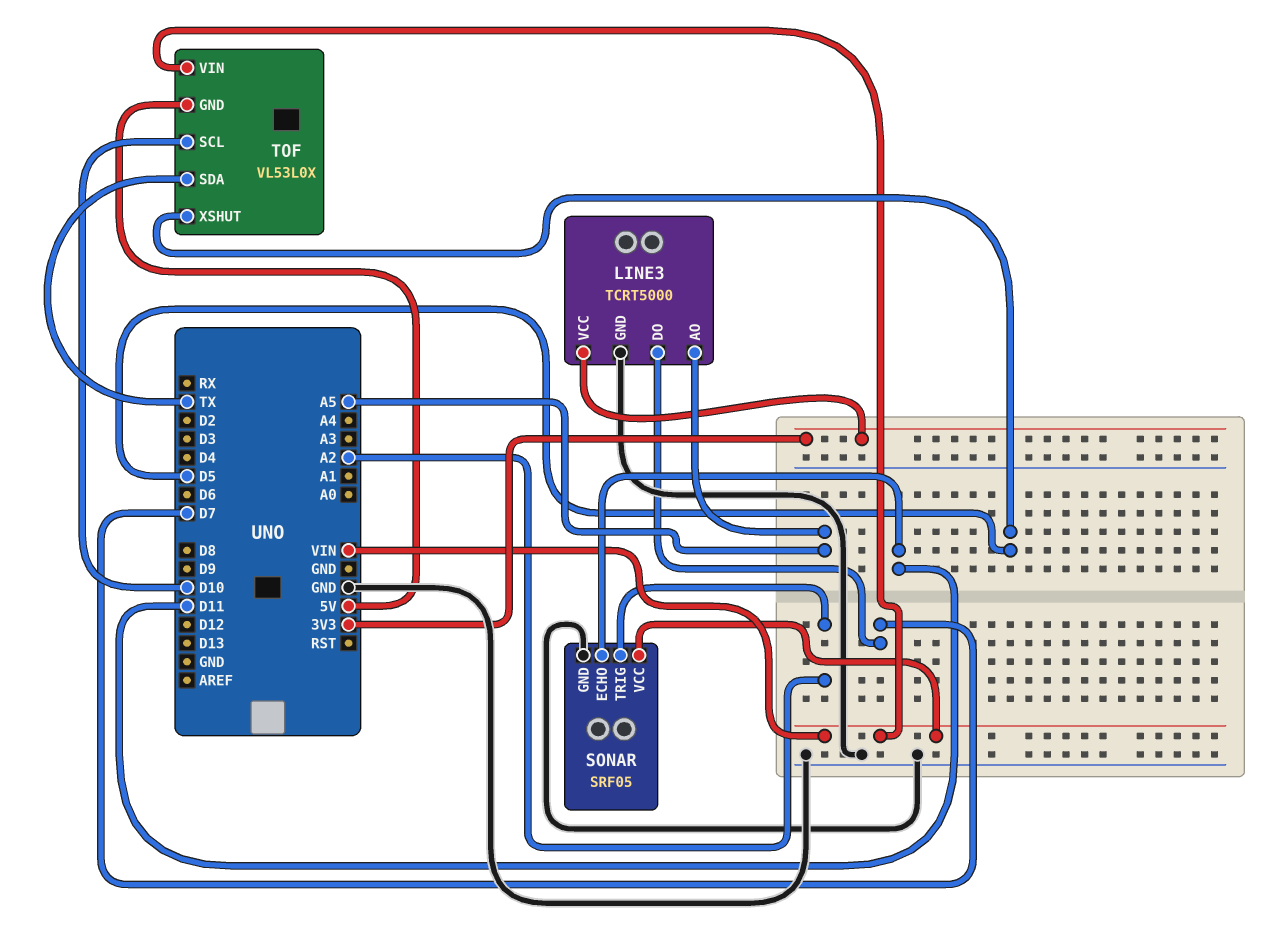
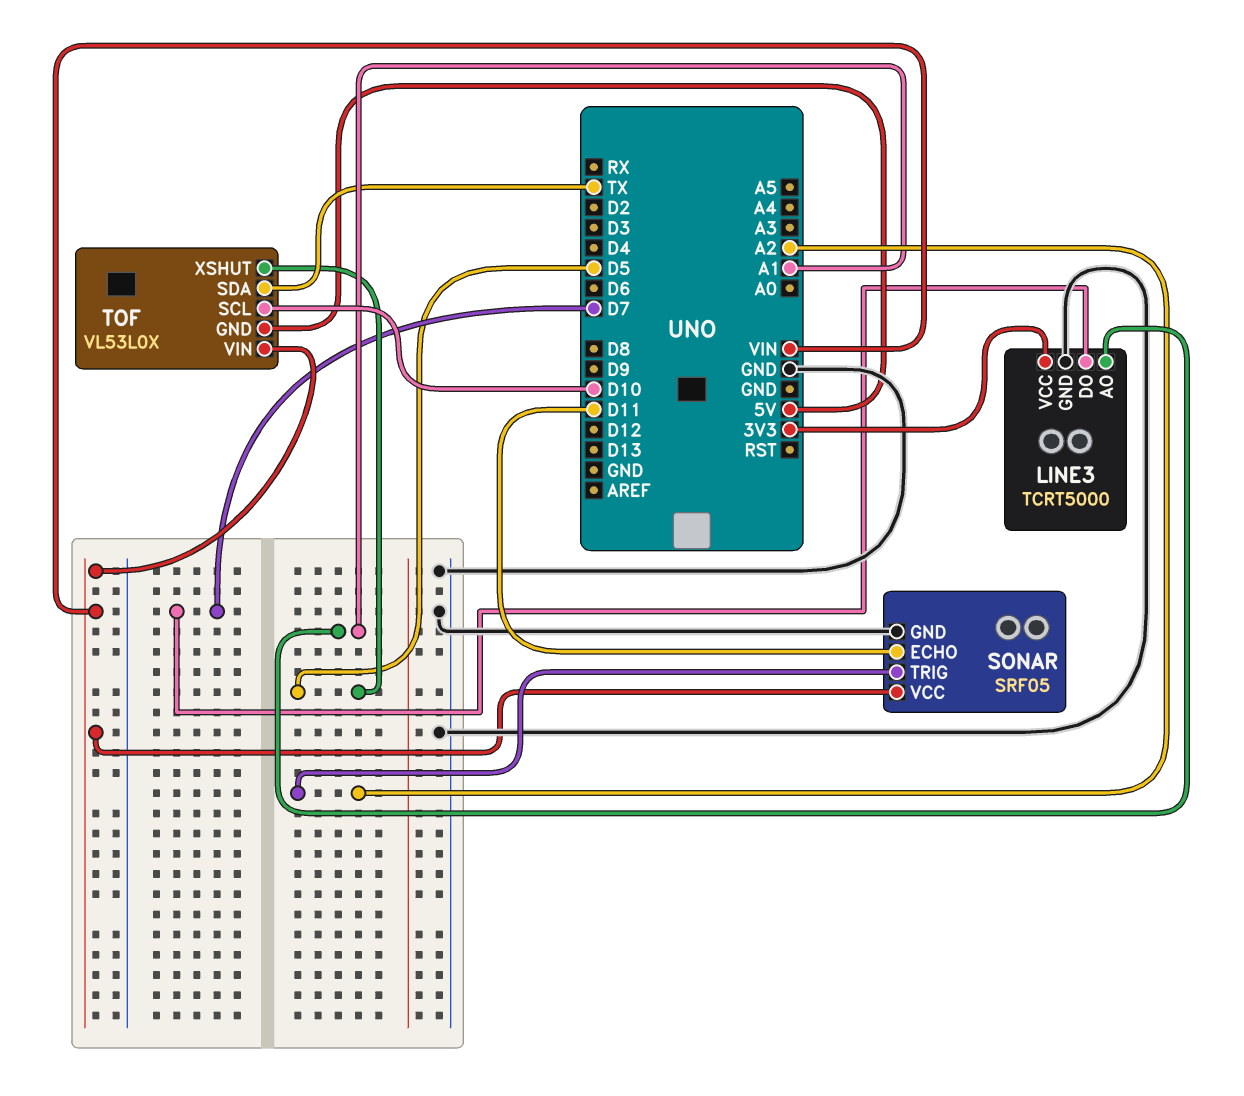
LINE3 pin AO: A5 -> A1

